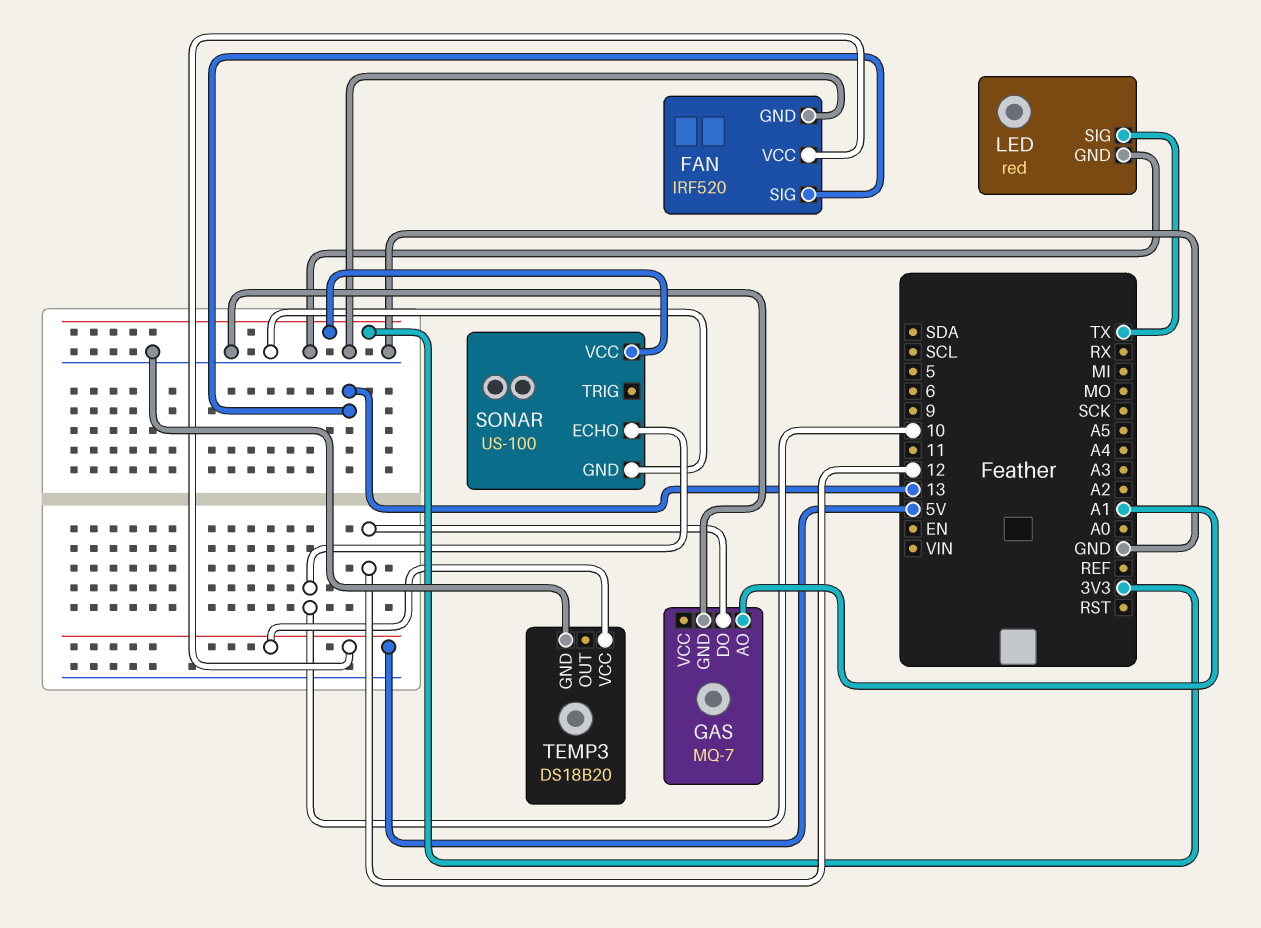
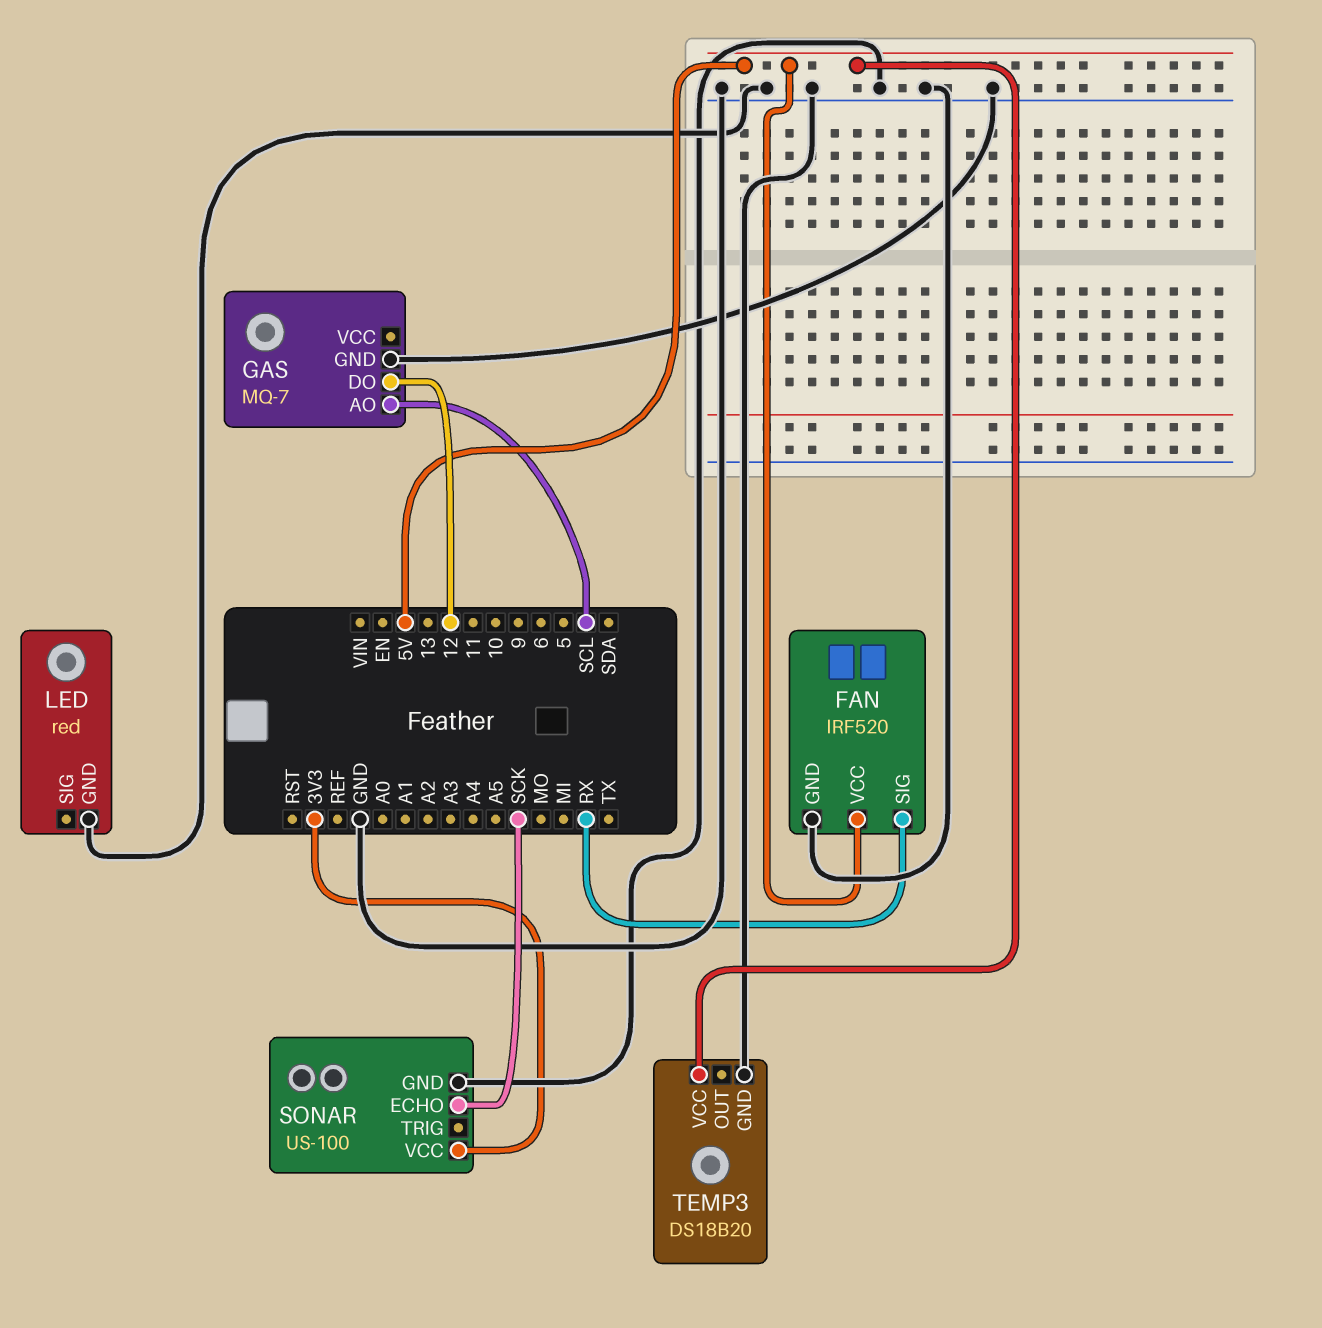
FAN pin SIG: 13 -> RX
GAS pin AO: A1 -> SCL
LED pin SIG: TX -> none
SONAR pin ECHO: 10 -> SCK

